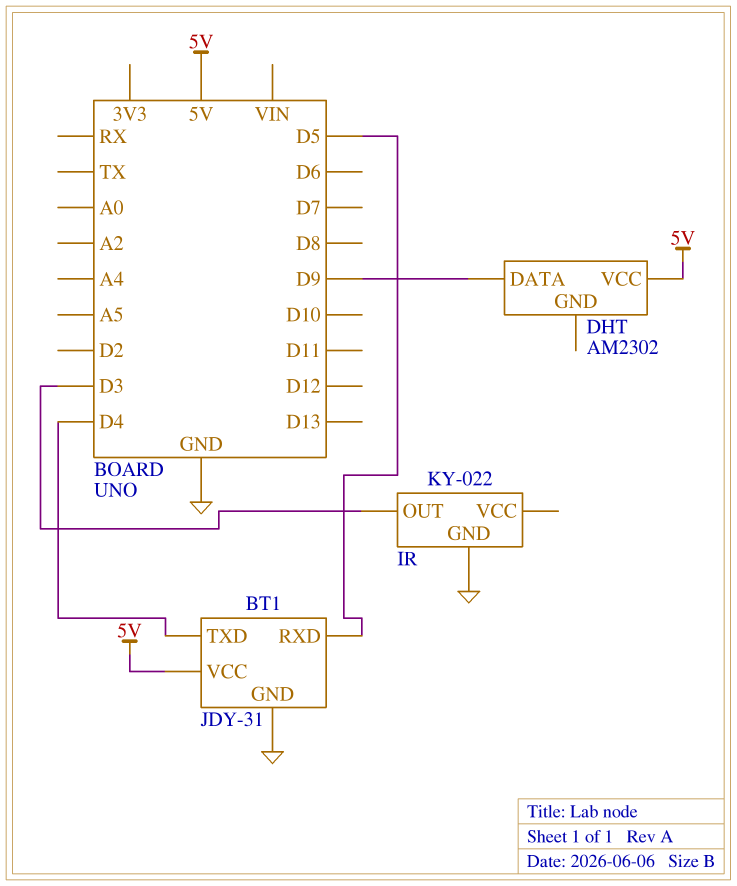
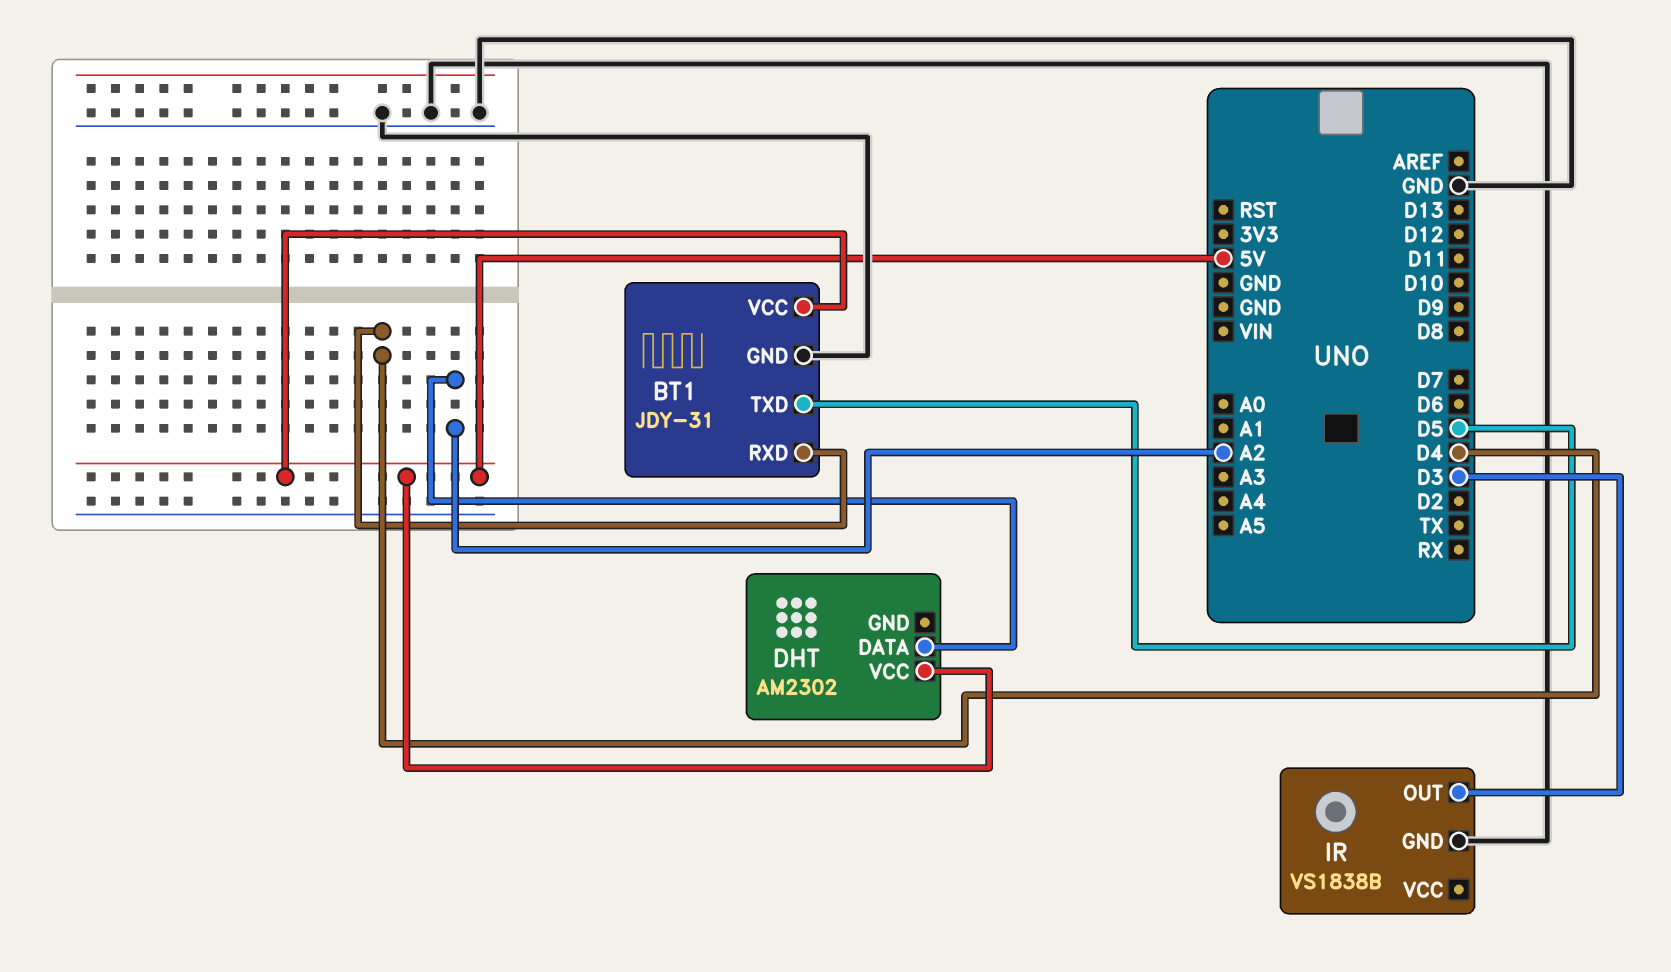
BT1 pin RXD: D5 -> D4
BT1 pin TXD: D4 -> D5
DHT pin DATA: D9 -> A2
IR: KY-022 -> VS1838B

